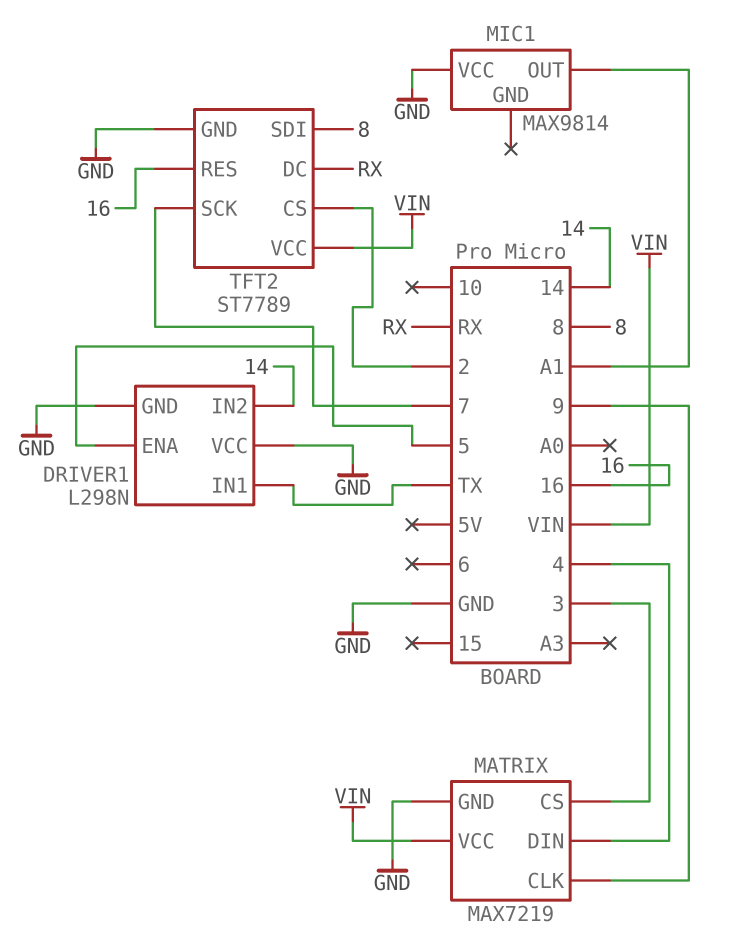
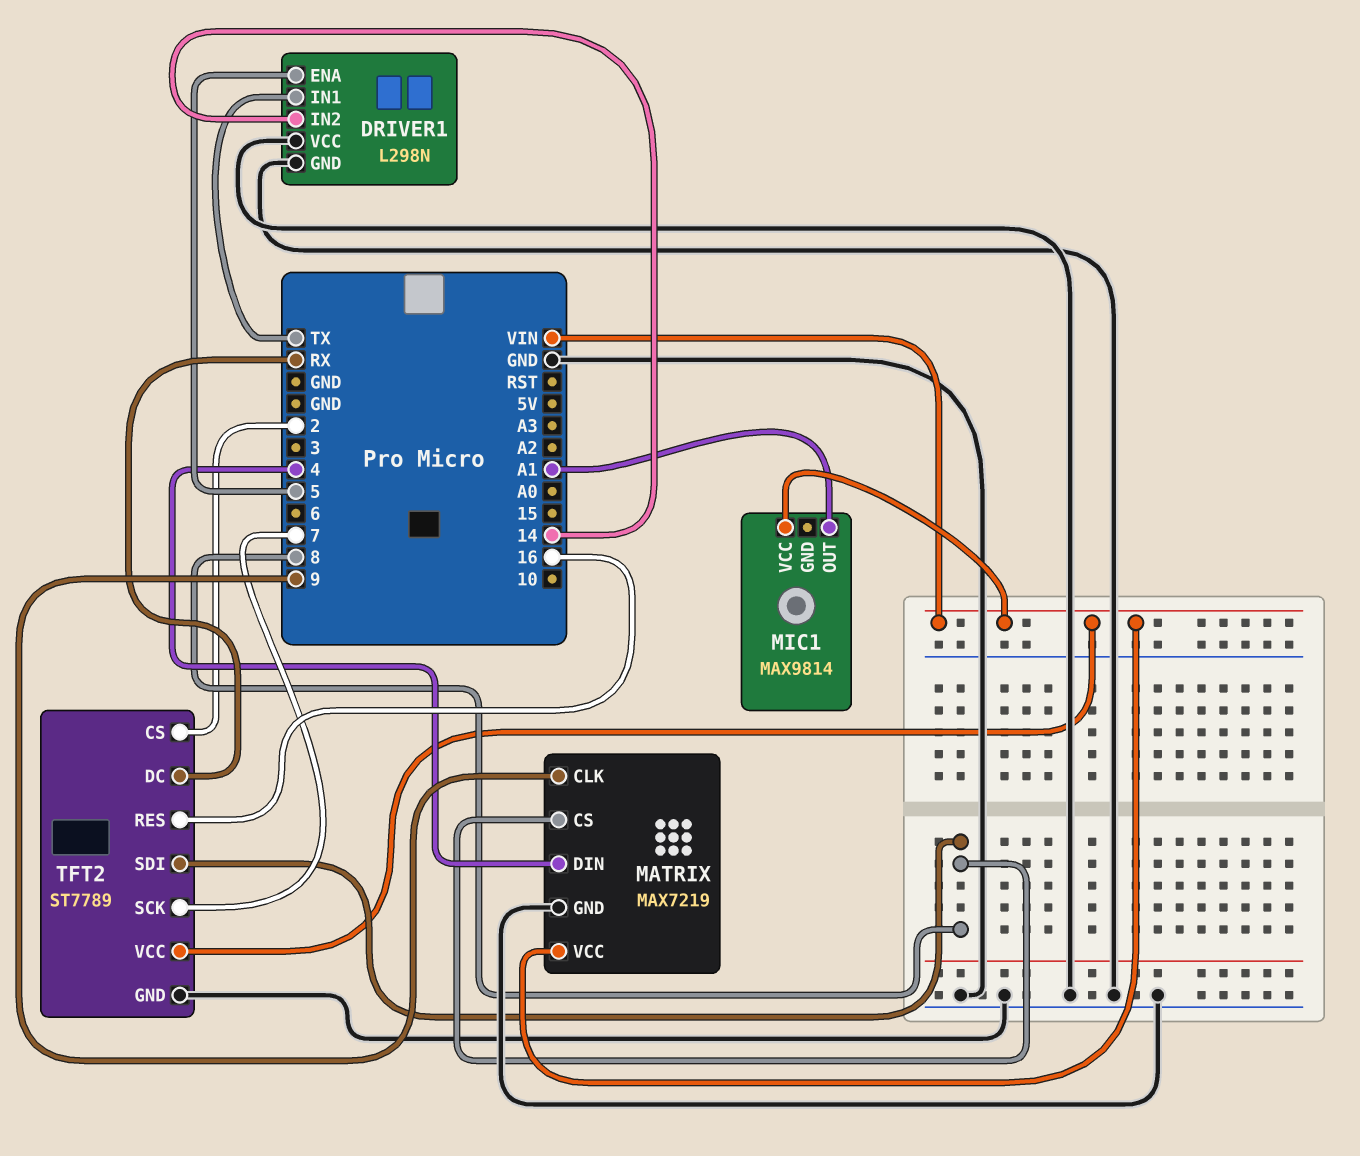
MATRIX pin CS: 3 -> 8
MIC1 pin VCC: GND -> VIN

